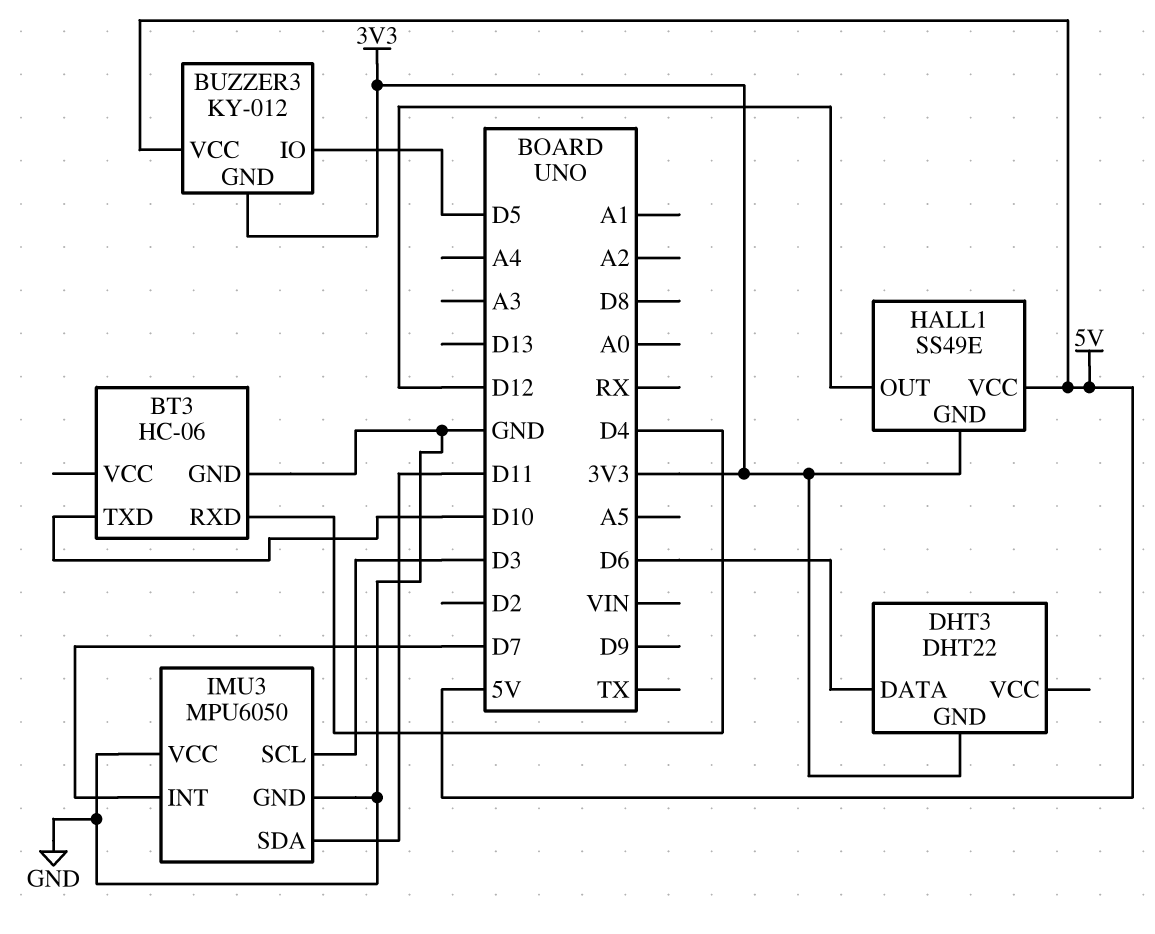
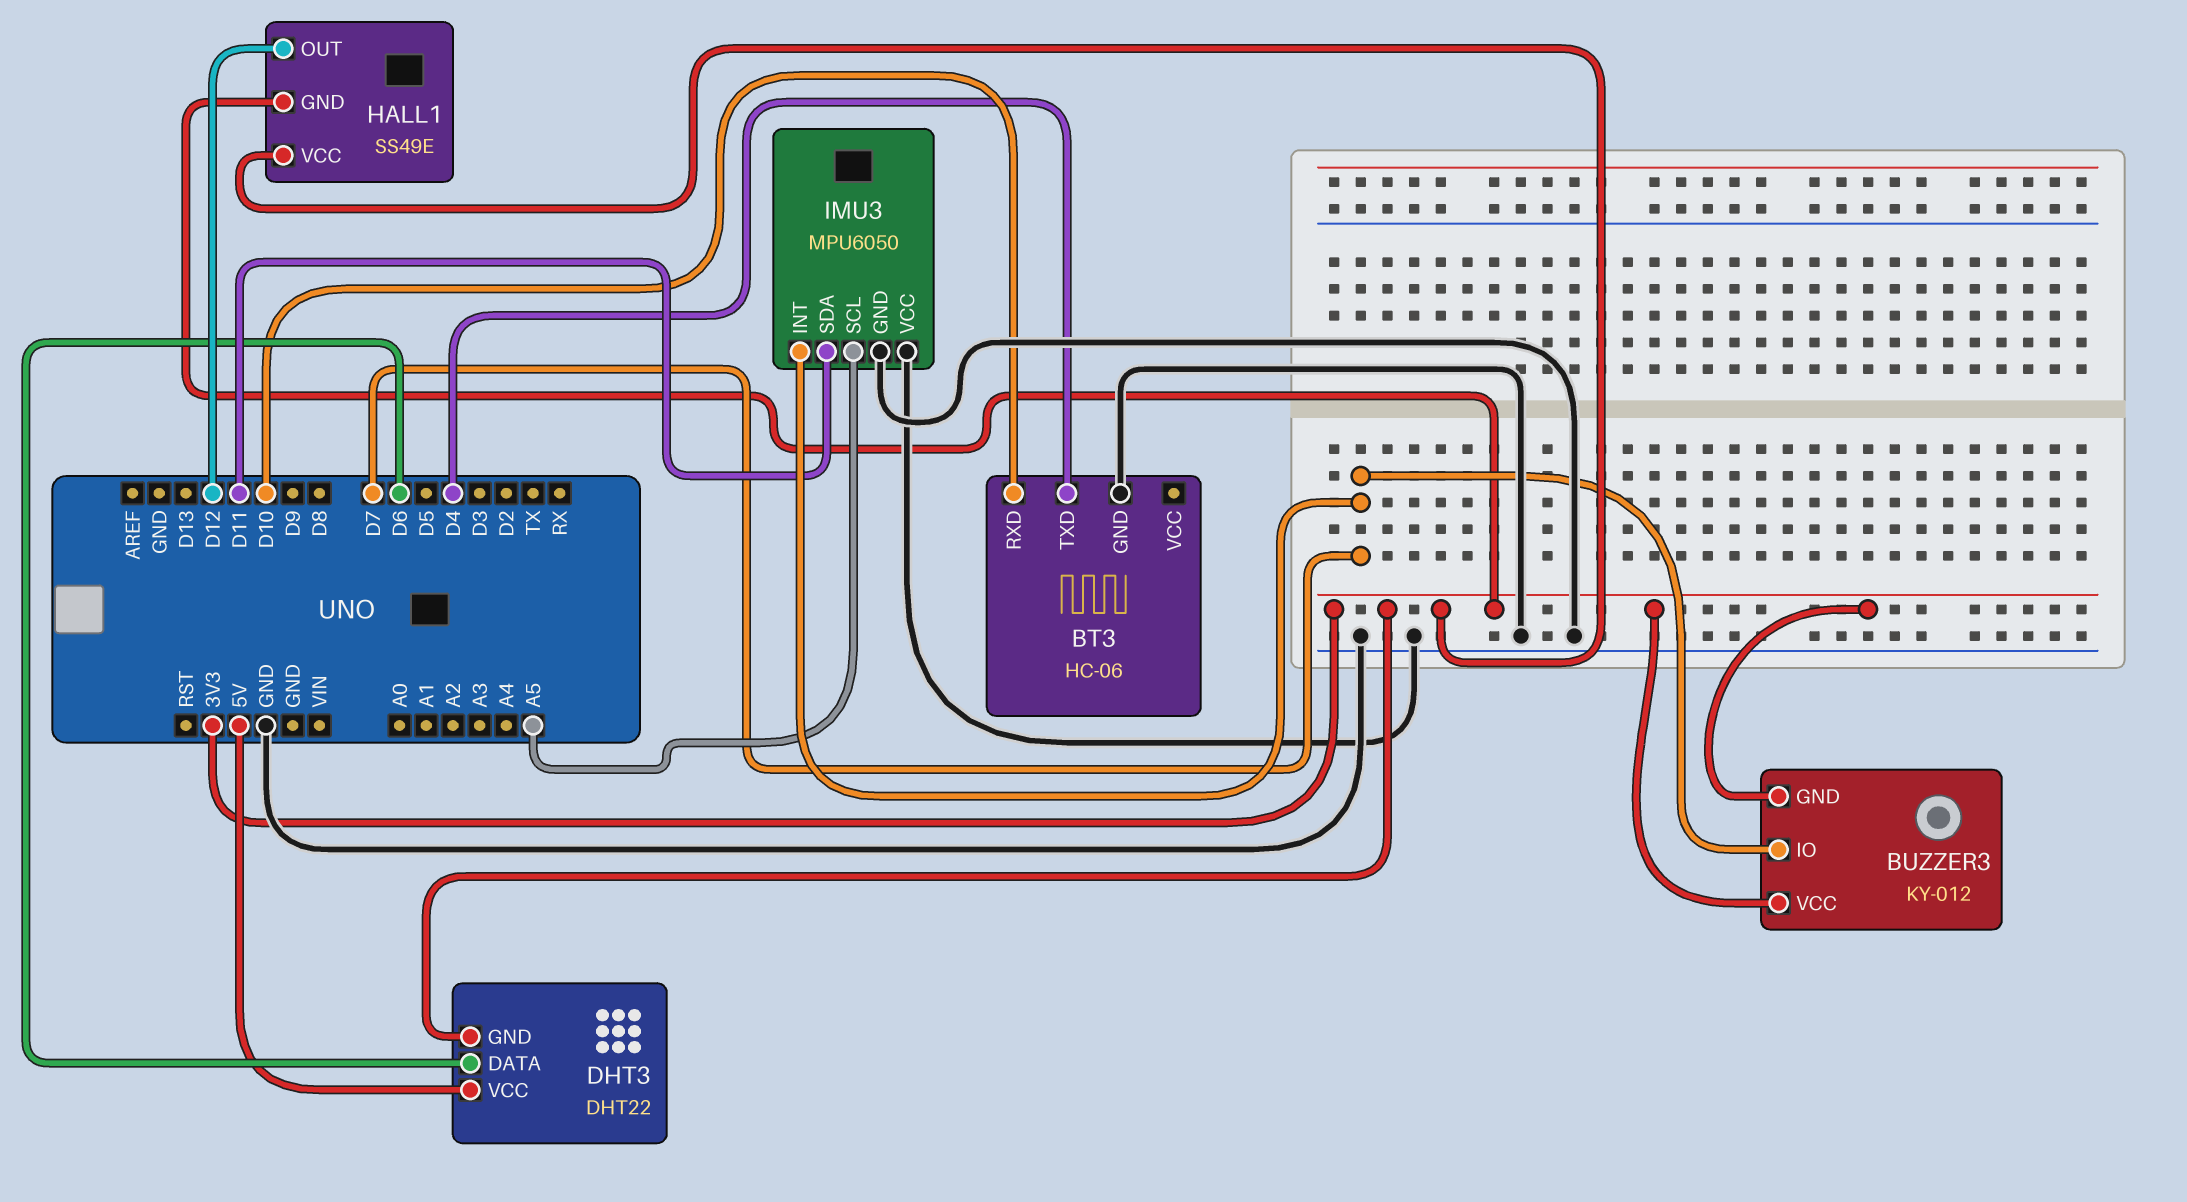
BT3 pin RXD: D4 -> D10
BT3 pin TXD: D10 -> D4
BUZZER3 pin IO: D5 -> D7
BUZZER3 pin VCC: 5V -> 3V3
DHT3 pin VCC: none -> 5V
HALL1 pin VCC: 5V -> 3V3
IMU3 pin SCL: D3 -> A5

